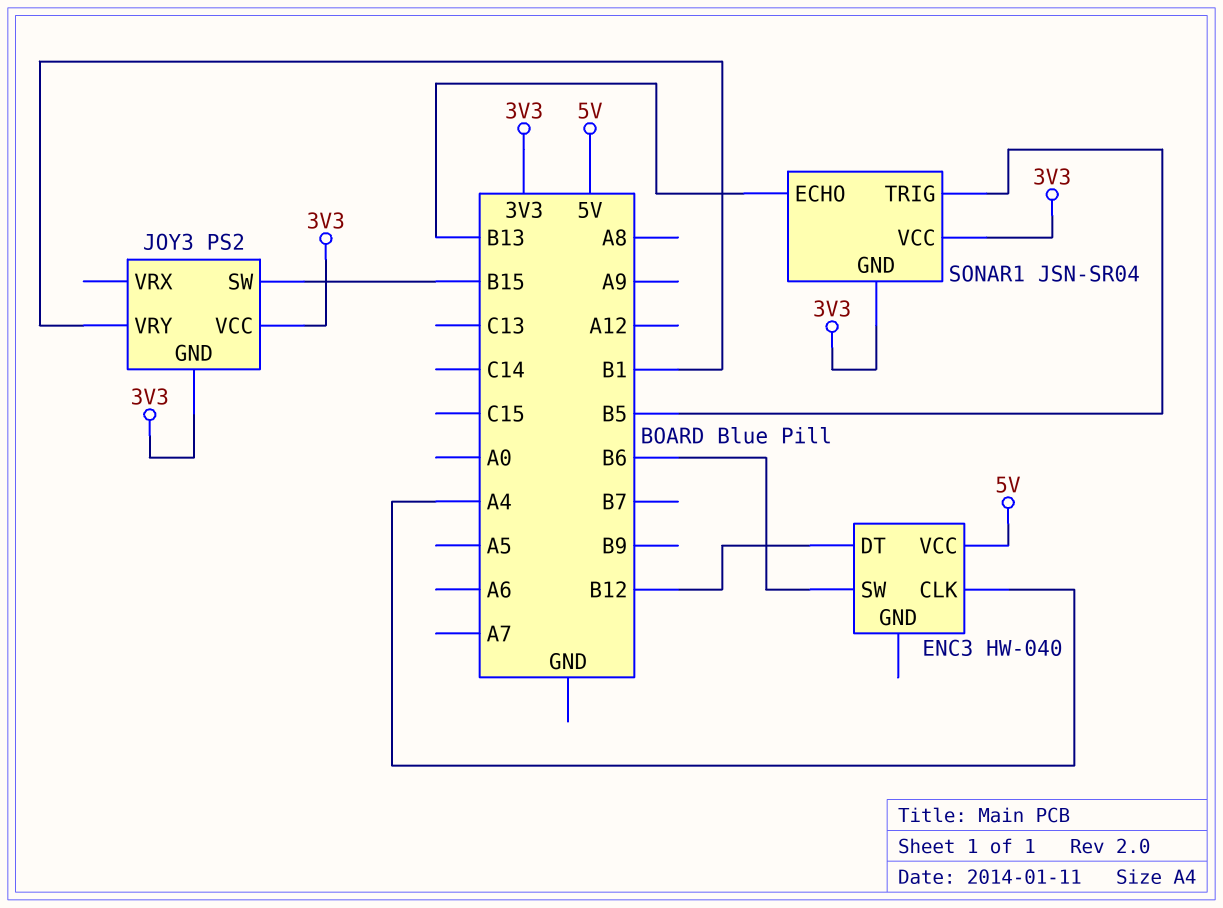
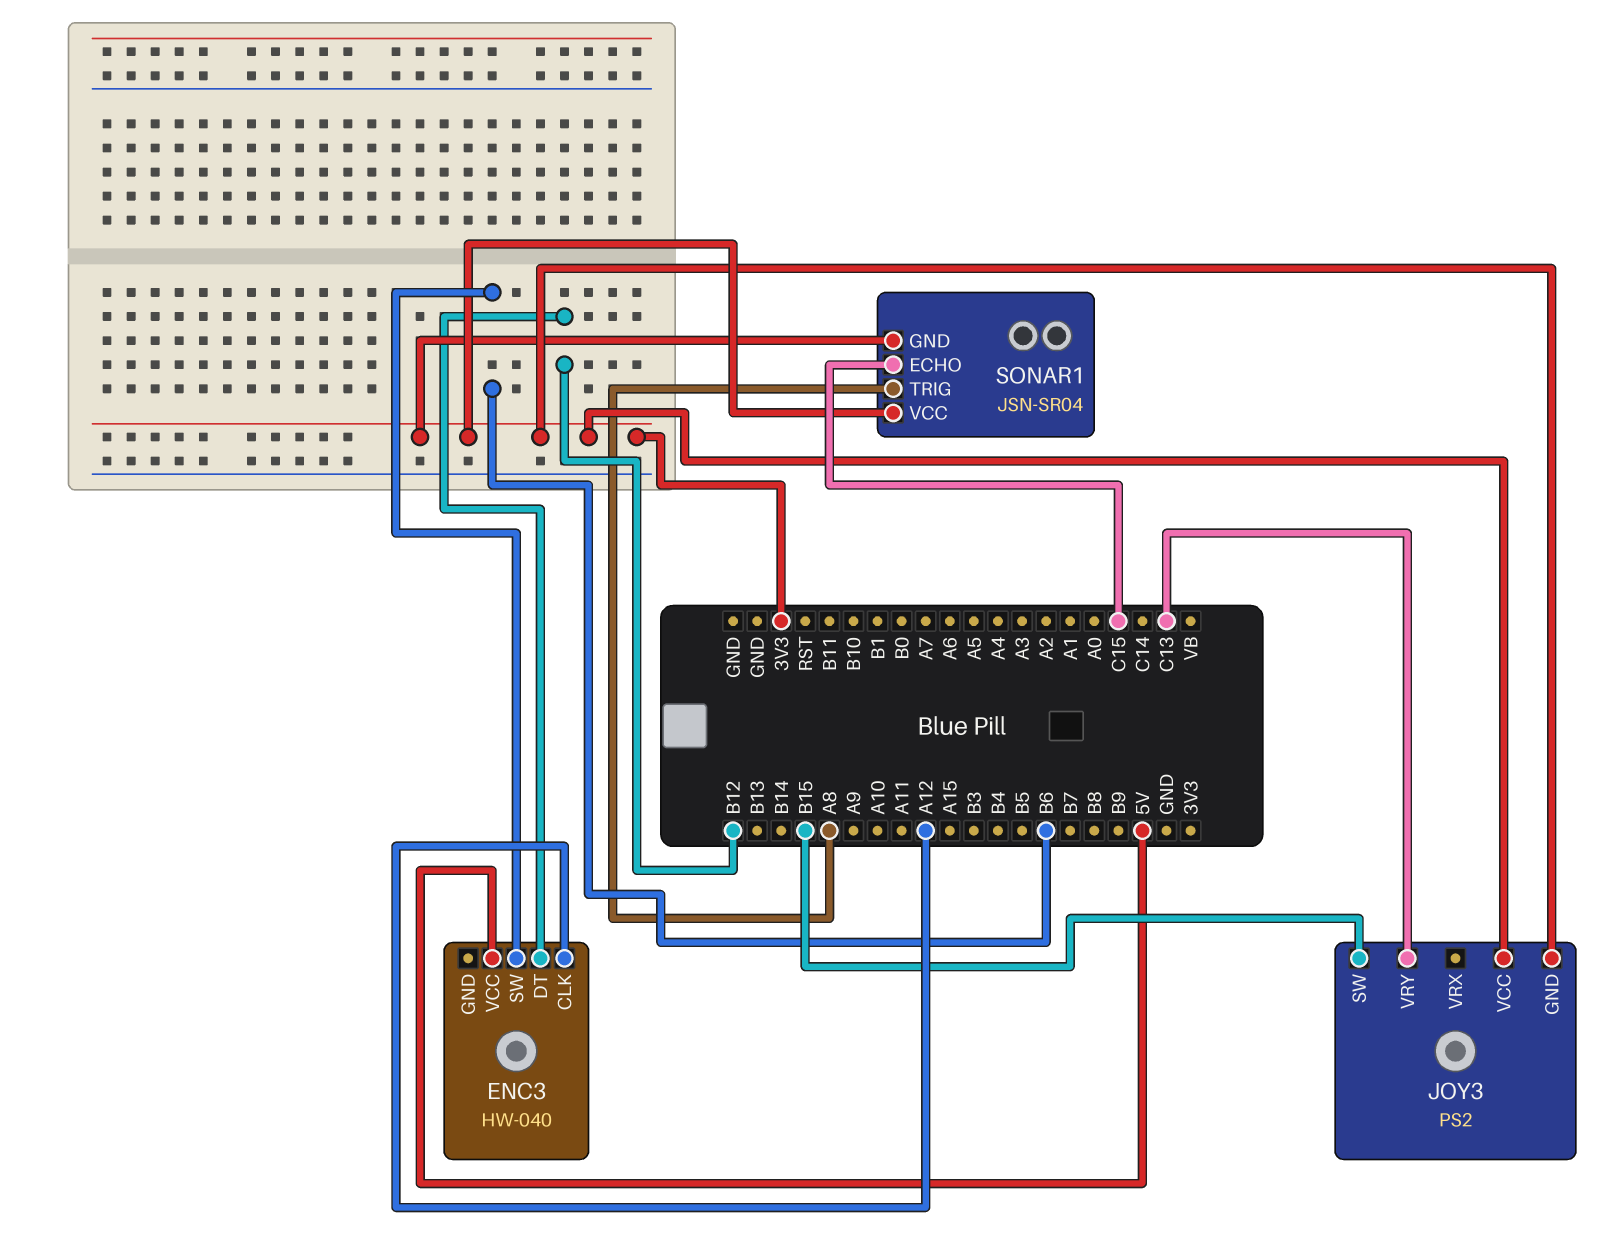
ENC3 pin CLK: A4 -> A12
JOY3 pin VRY: B1 -> C13
SONAR1 pin ECHO: B13 -> C15
SONAR1 pin TRIG: B5 -> A8

